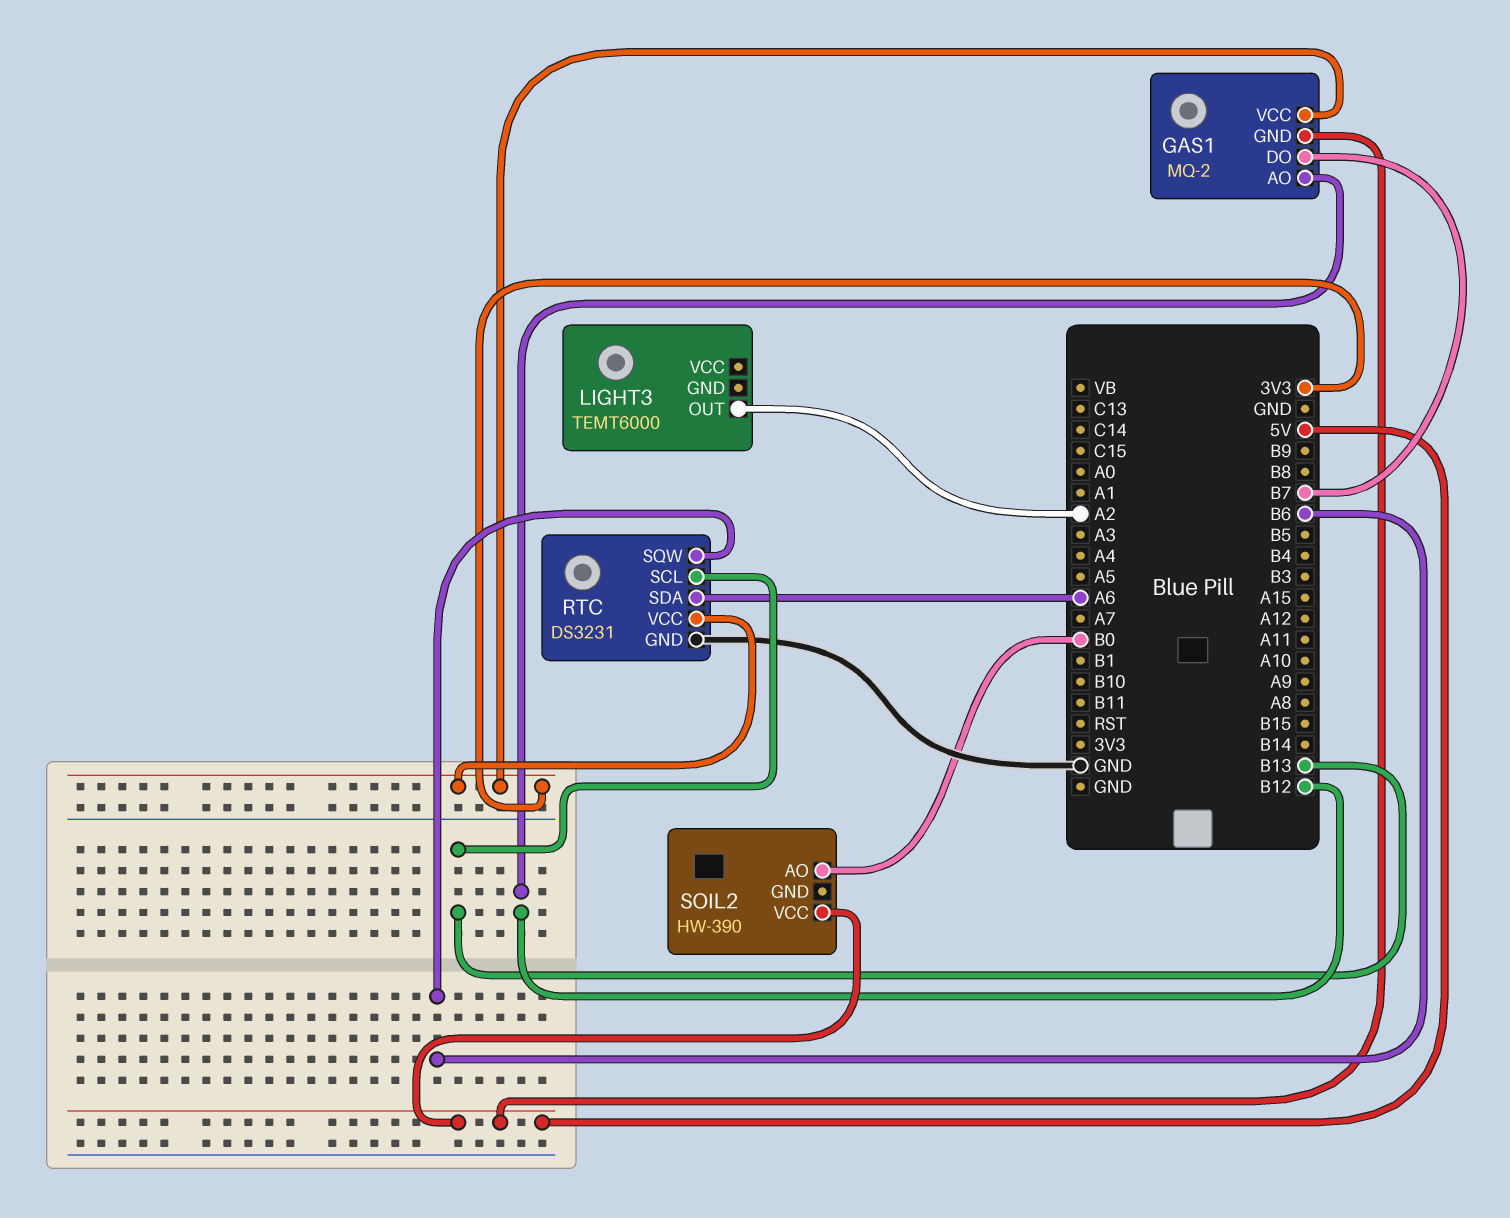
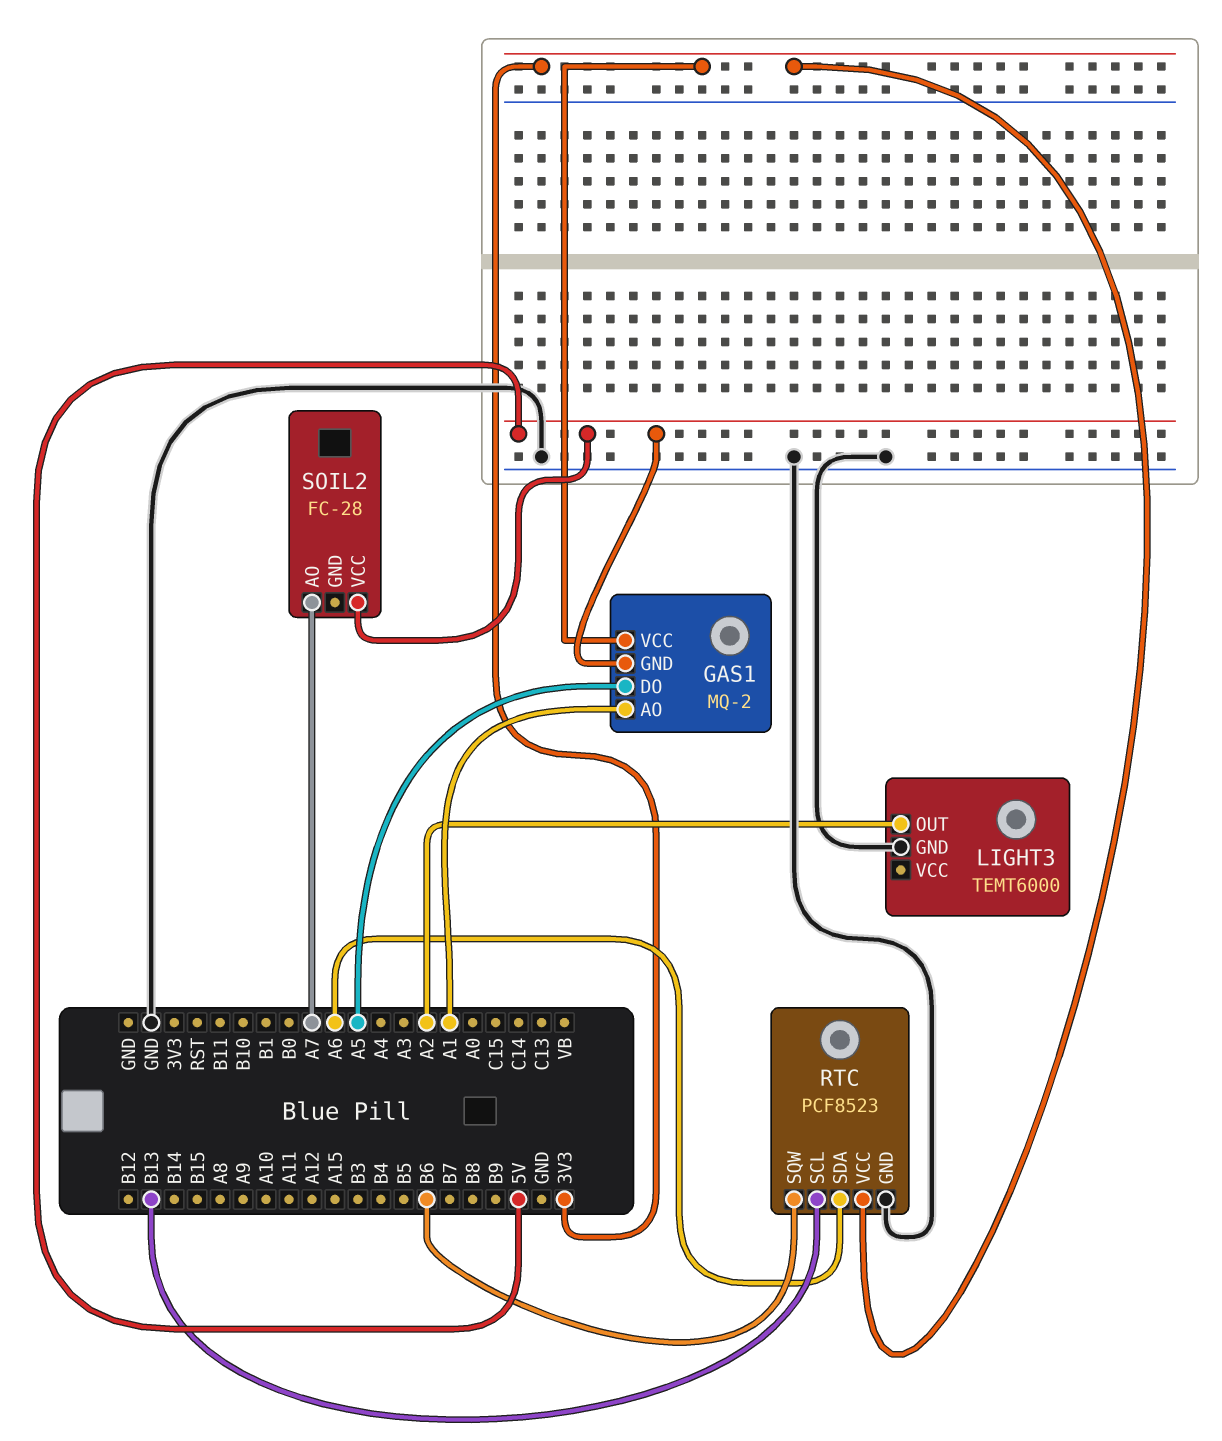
GAS1 pin AO: B12 -> A1
GAS1 pin DO: B7 -> A5
LIGHT3 pin GND: none -> GND
RTC: DS3231 -> PCF8523
SOIL2: HW-390 -> FC-28
SOIL2 pin AO: B0 -> A7

